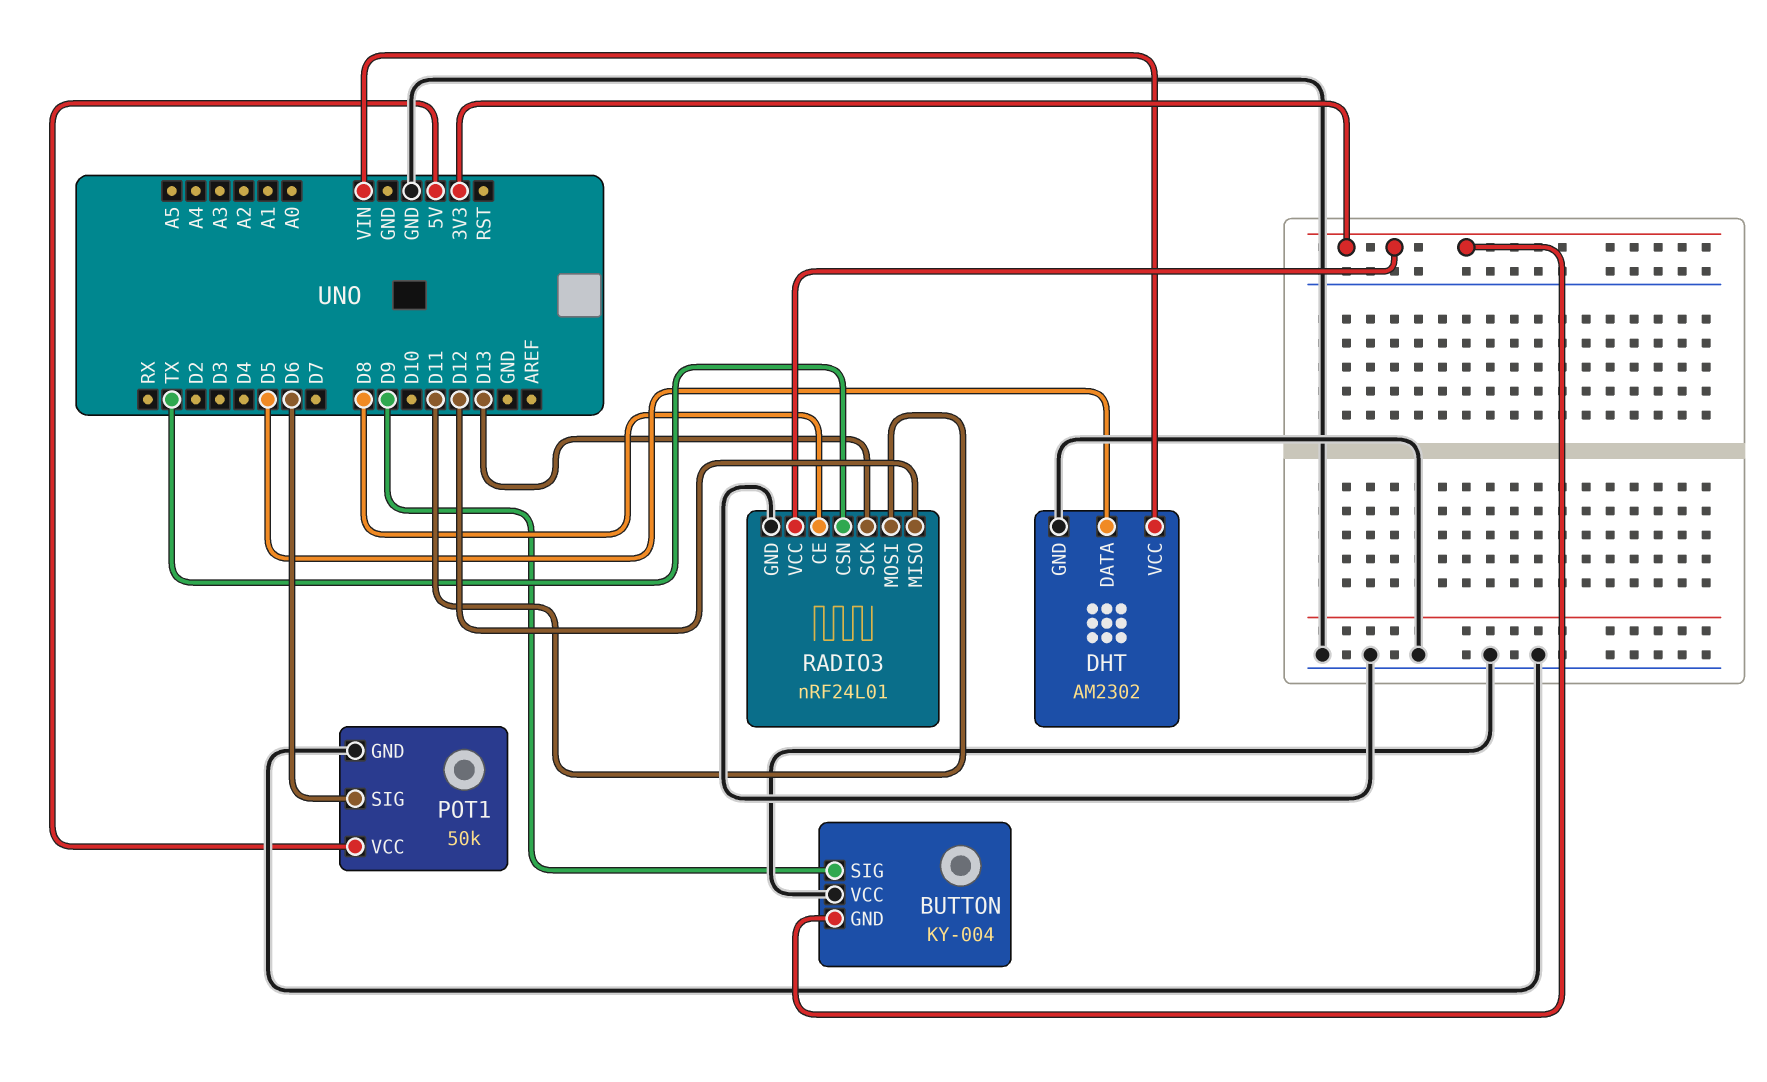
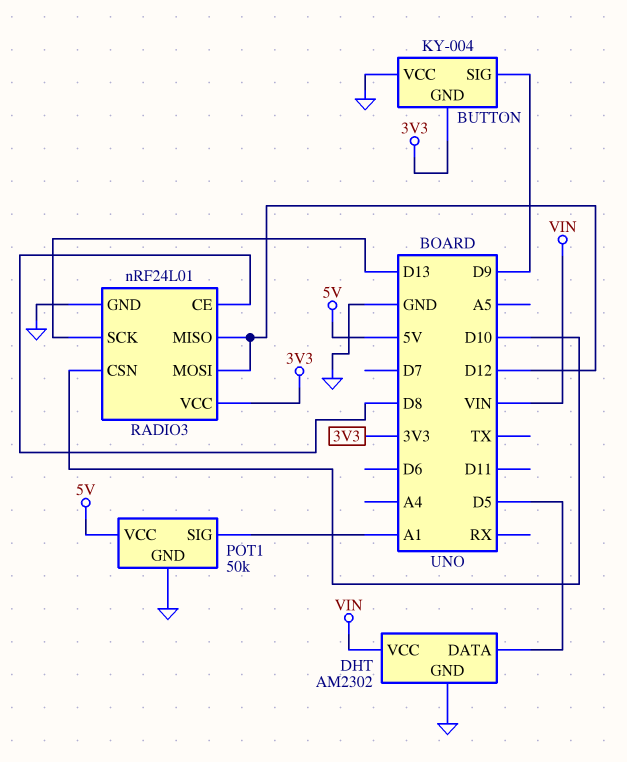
POT1 pin SIG: D6 -> A1
RADIO3 pin CSN: TX -> D10
RADIO3 pin MOSI: D11 -> D12

